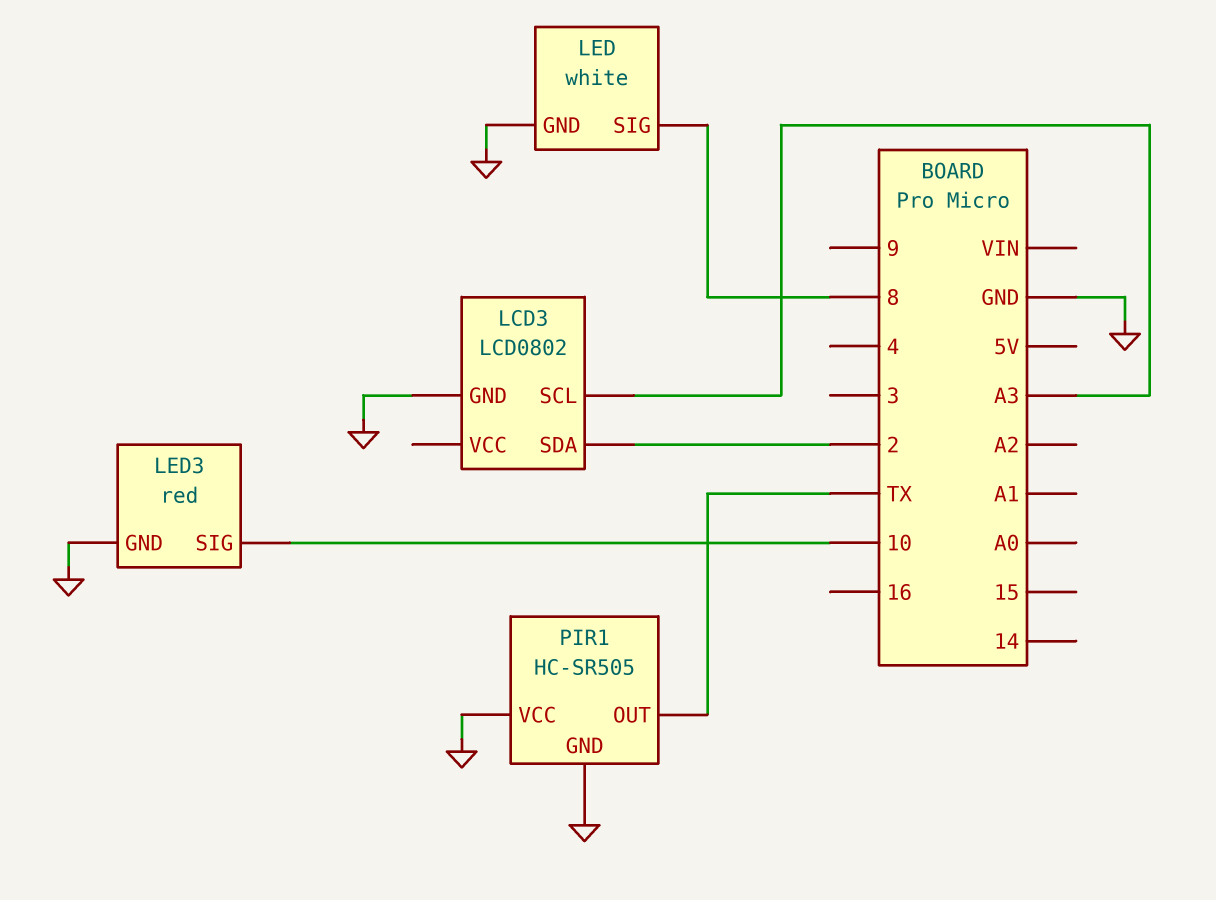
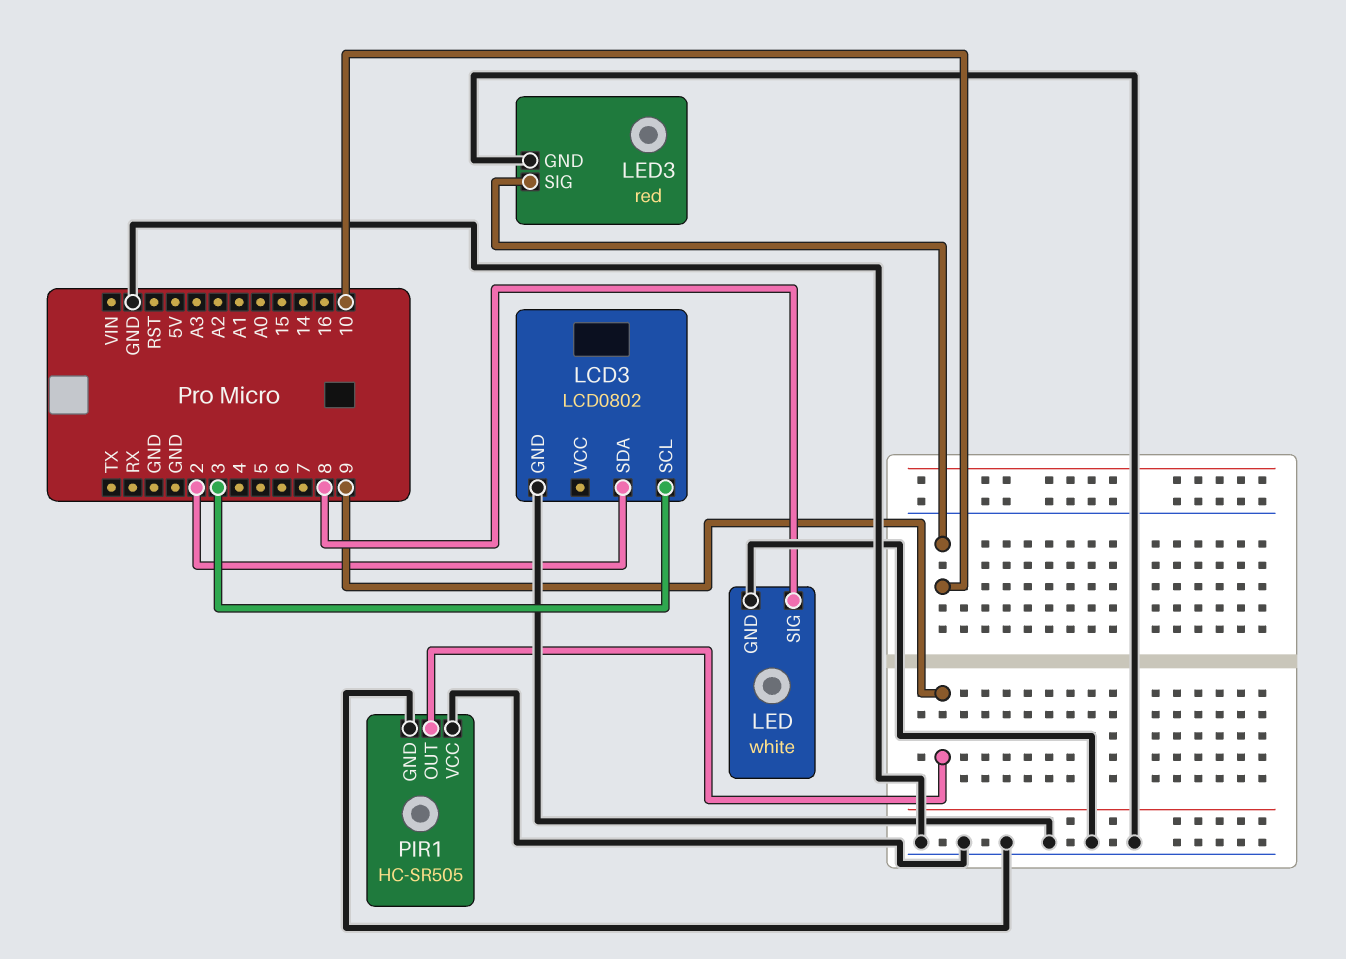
LCD3 pin SCL: A3 -> 3
PIR1 pin OUT: TX -> 9

